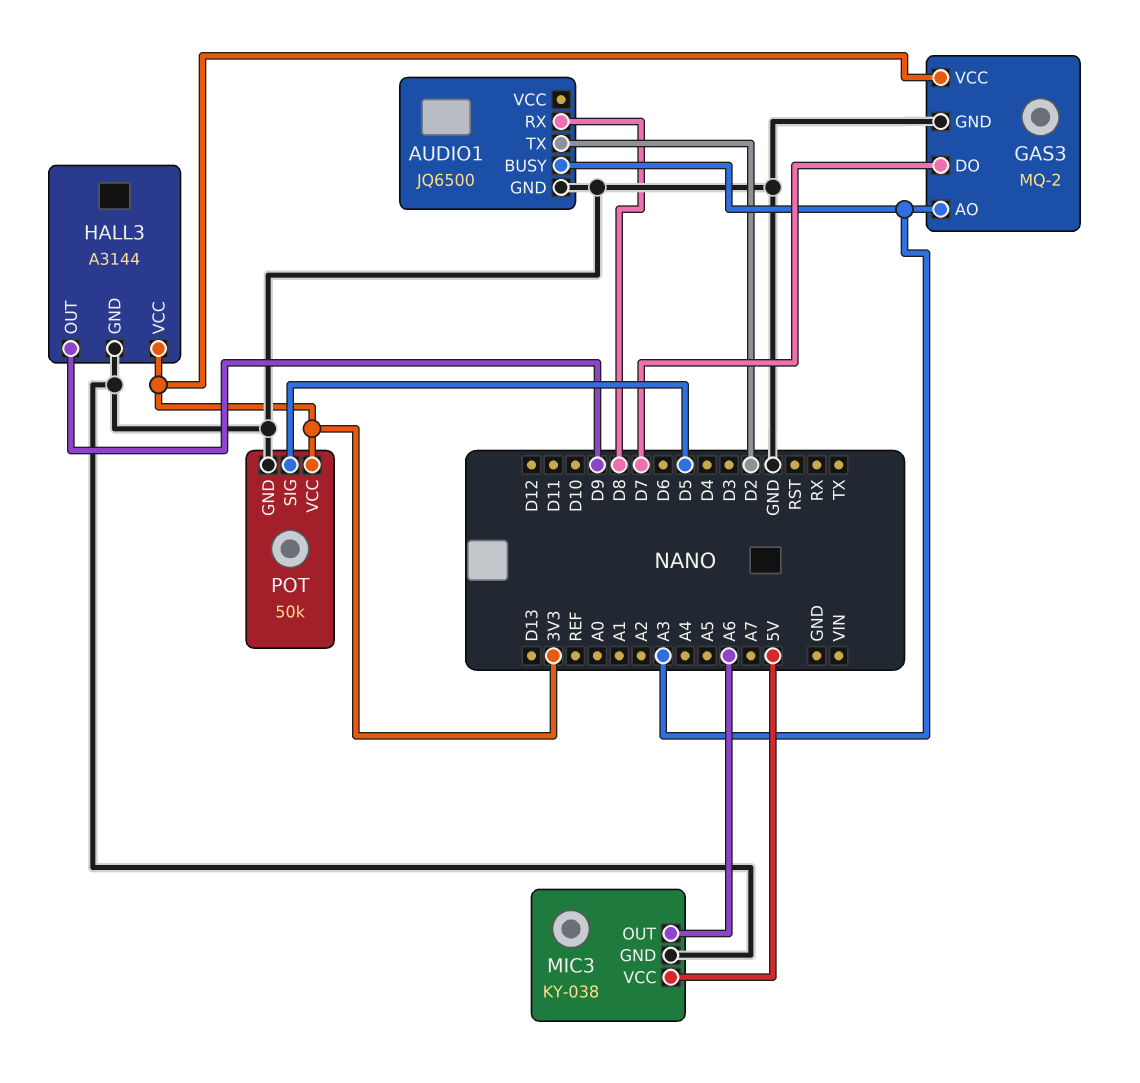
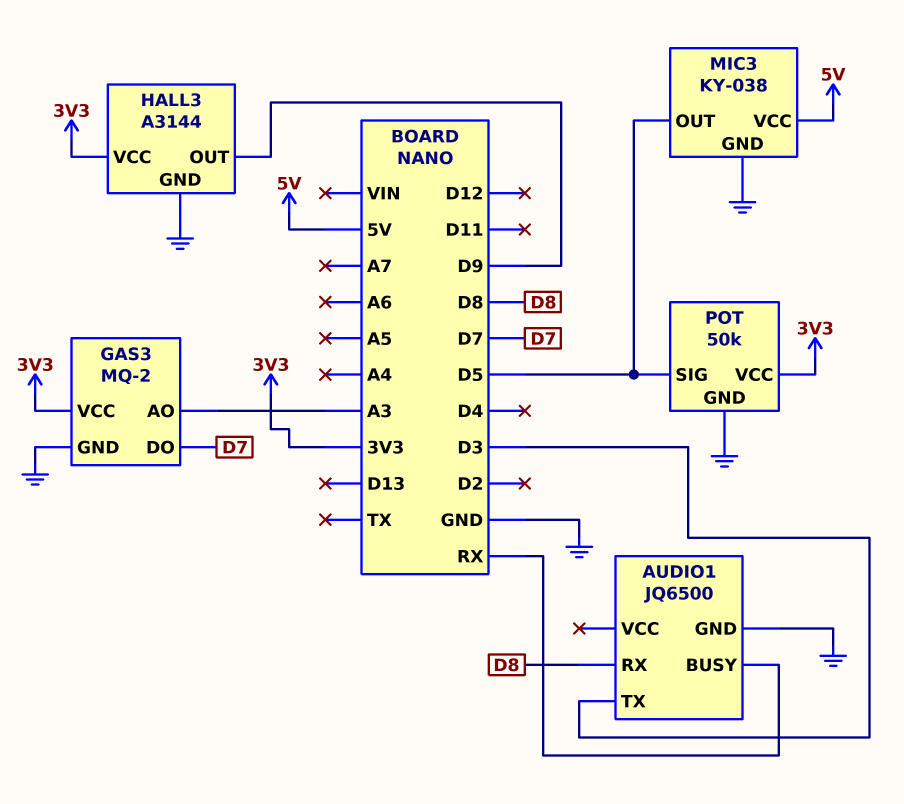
AUDIO1 pin BUSY: A3 -> RX
AUDIO1 pin TX: D2 -> D3
MIC3 pin OUT: A6 -> D5

